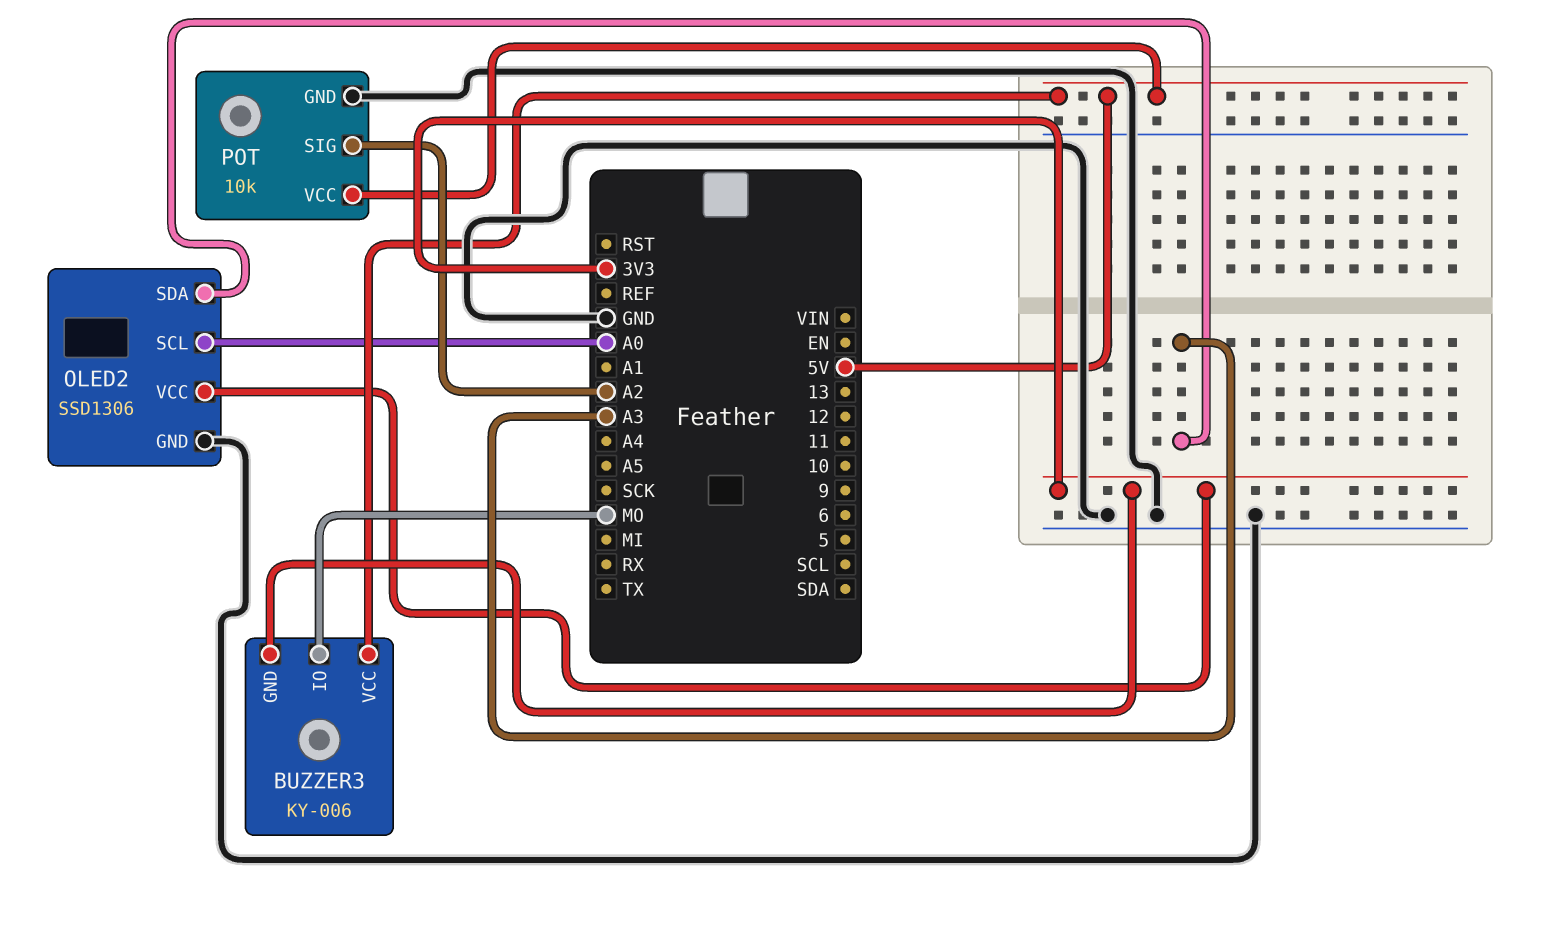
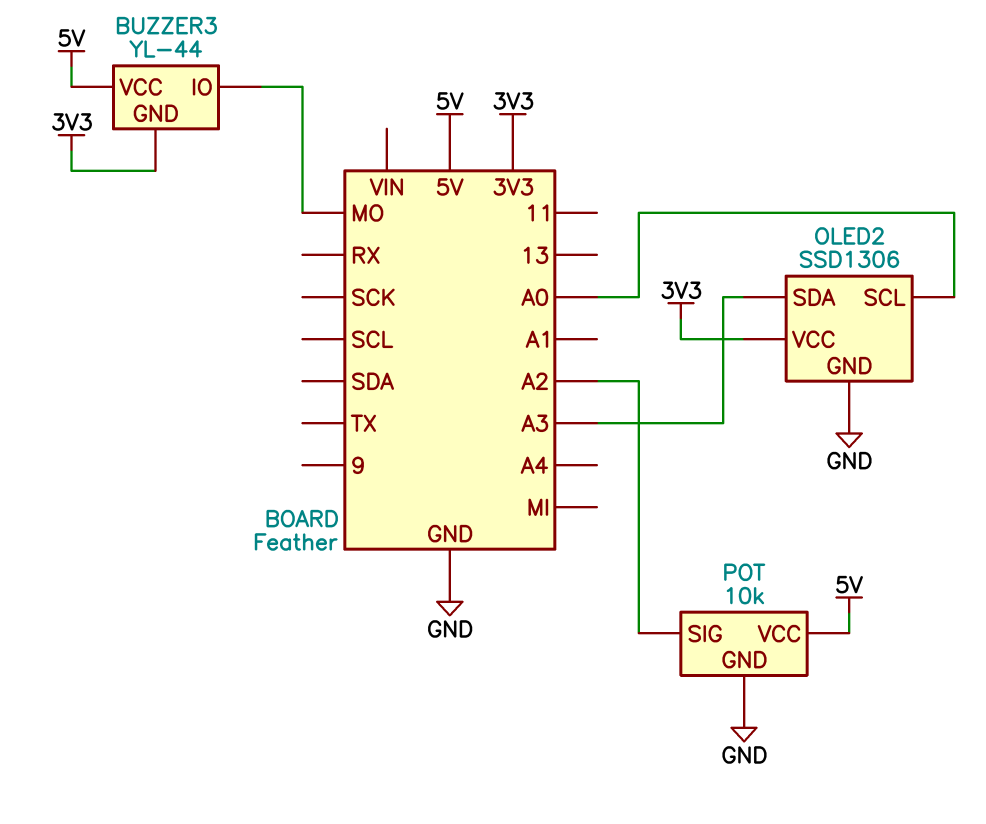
BUZZER3: KY-006 -> YL-44

